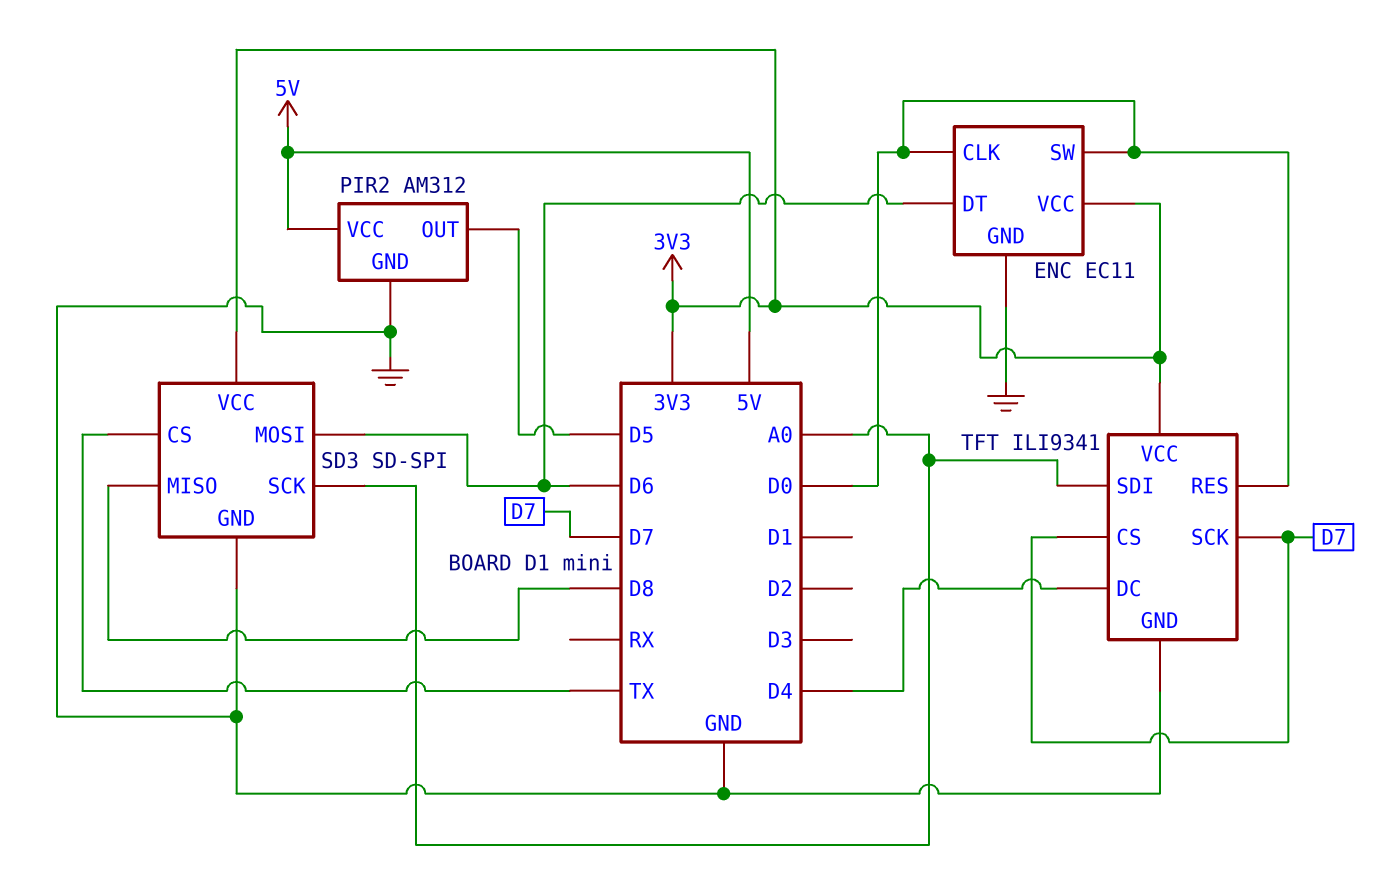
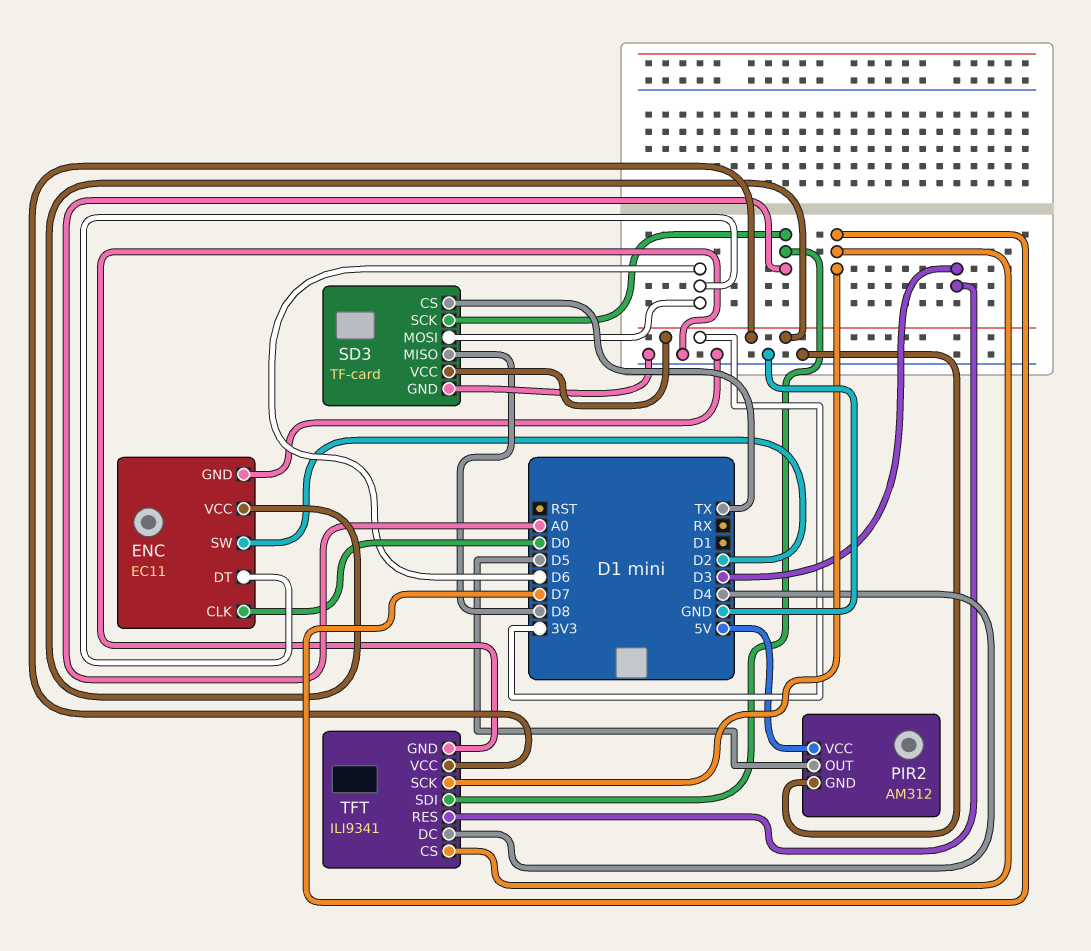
ENC pin SW: D0 -> D2
SD3: SD-SPI -> TF-card
TFT pin RES: D0 -> D3

